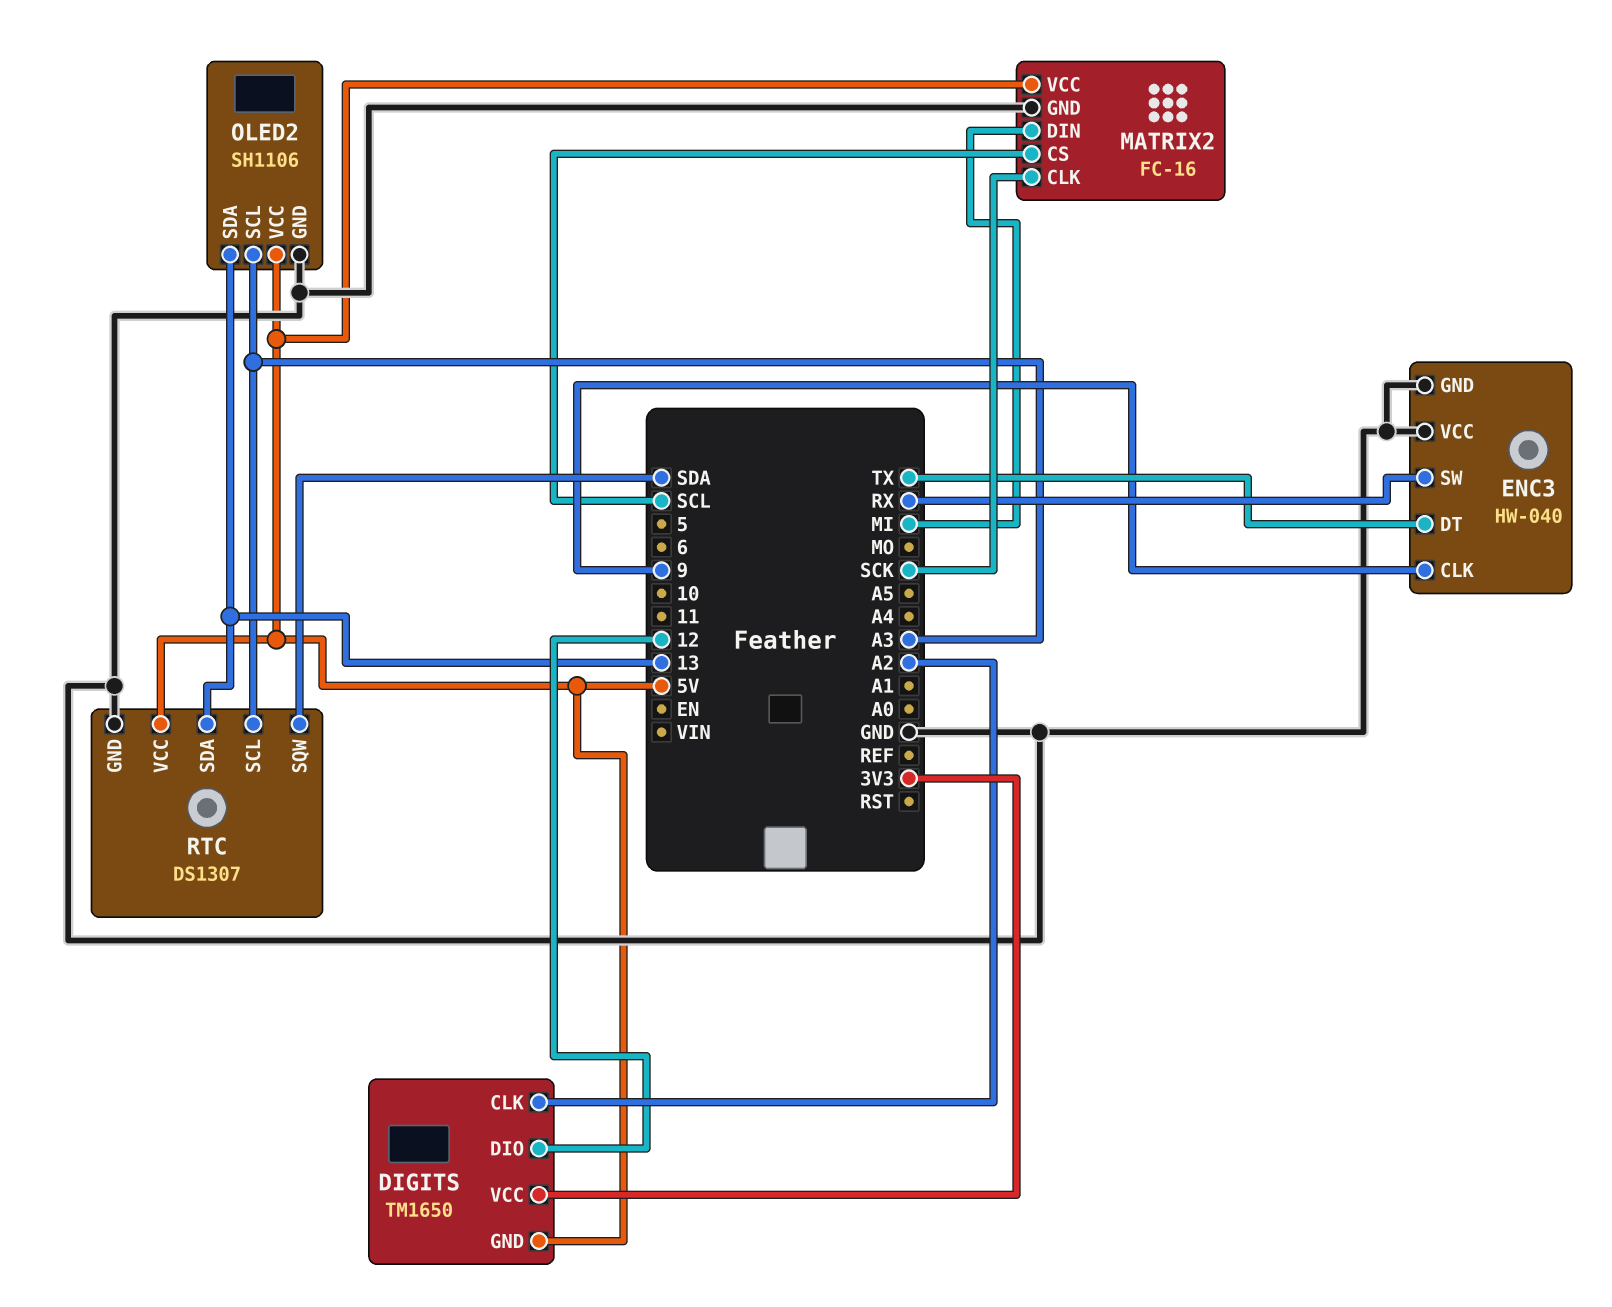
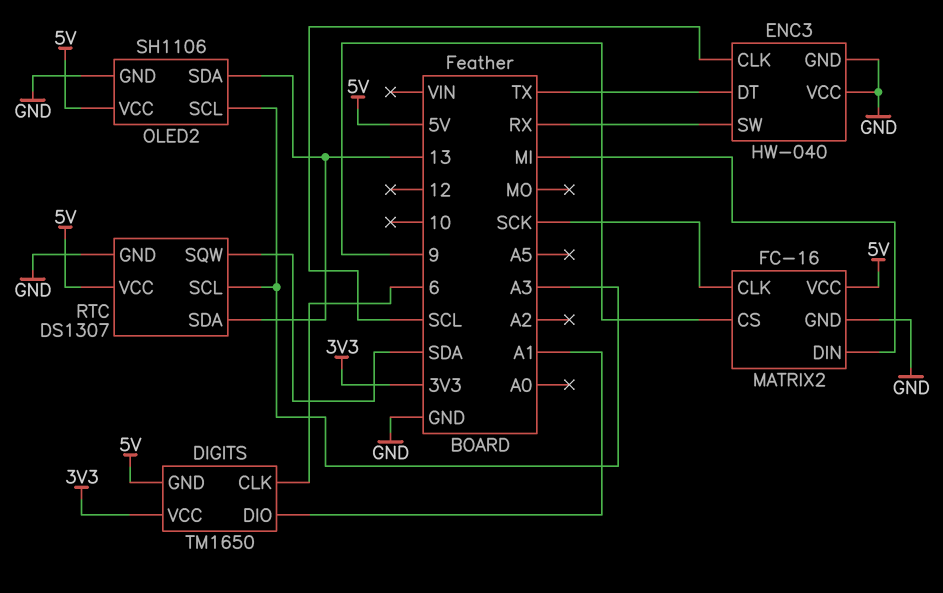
DIGITS pin CLK: A2 -> 6
DIGITS pin DIO: 12 -> A1
ENC3 pin CLK: 9 -> SCL
MATRIX2 pin CS: SCL -> 9

